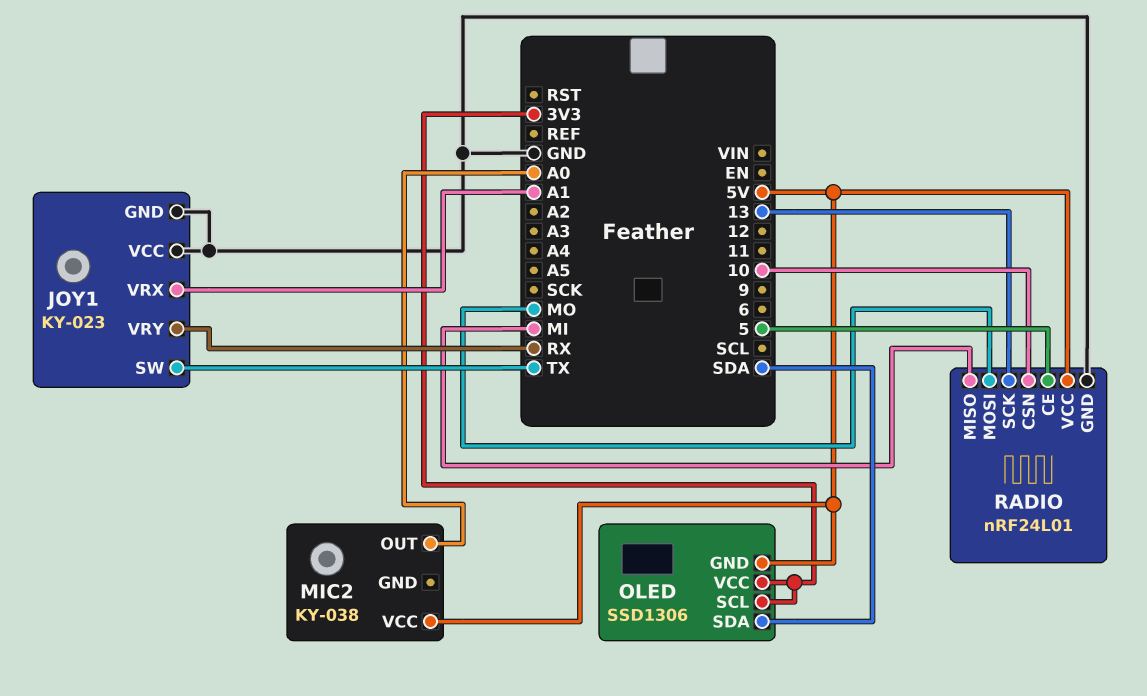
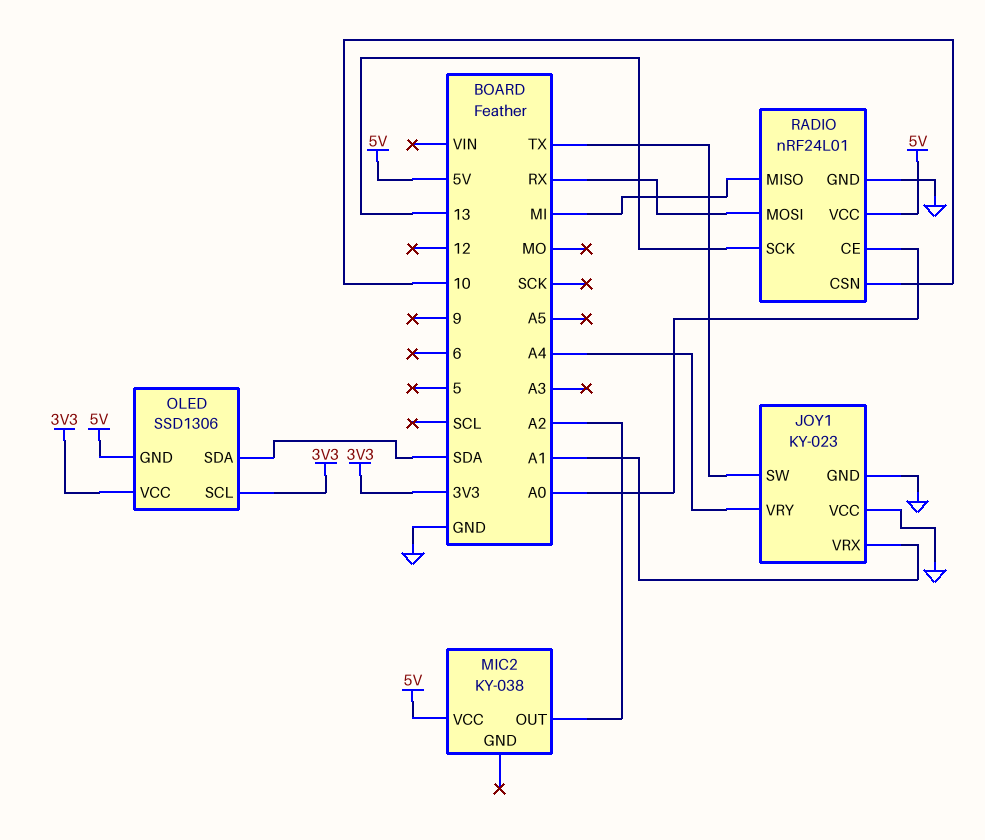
JOY1 pin VRY: RX -> A4
MIC2 pin OUT: A0 -> A2
RADIO pin CE: 5 -> A0
RADIO pin MOSI: MO -> RX

